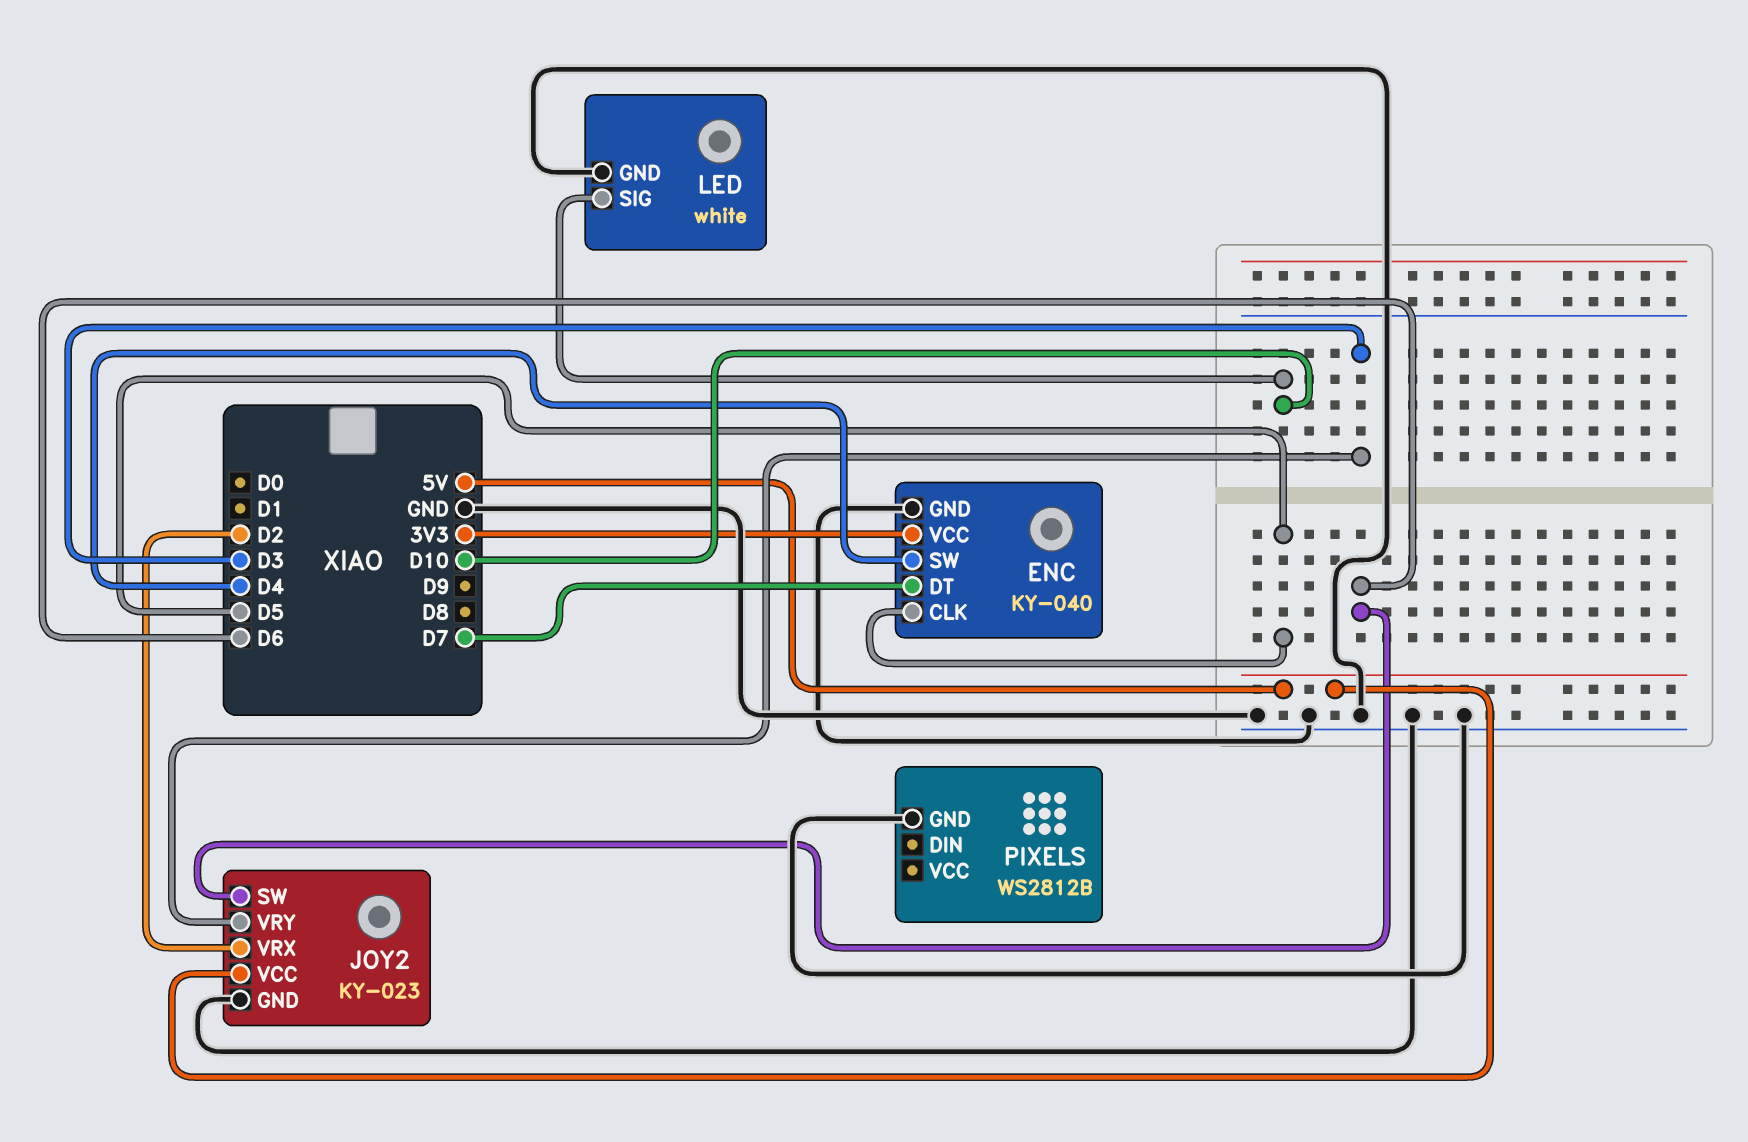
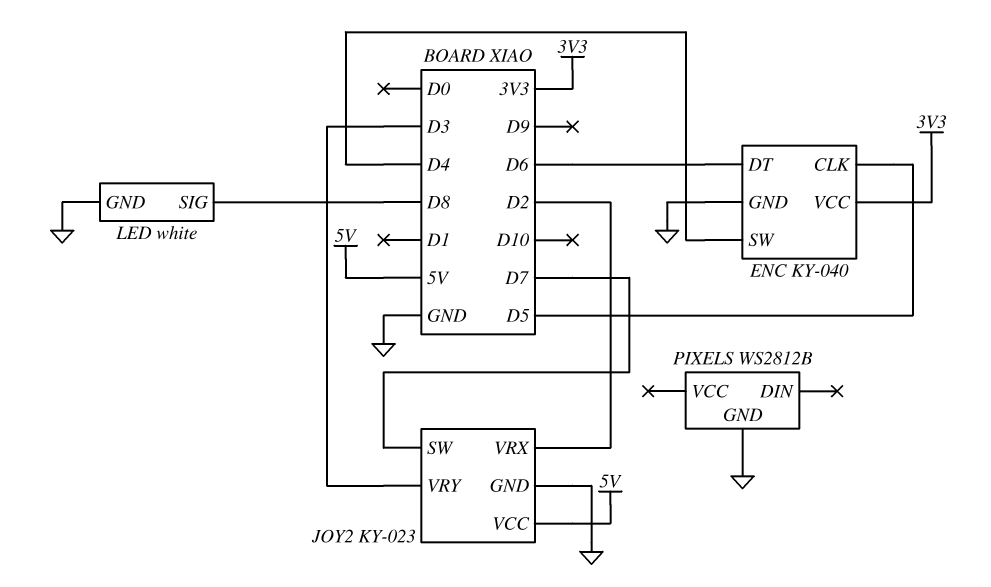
ENC pin DT: D7 -> D6
JOY2 pin SW: D6 -> D7
LED pin SIG: D10 -> D8

